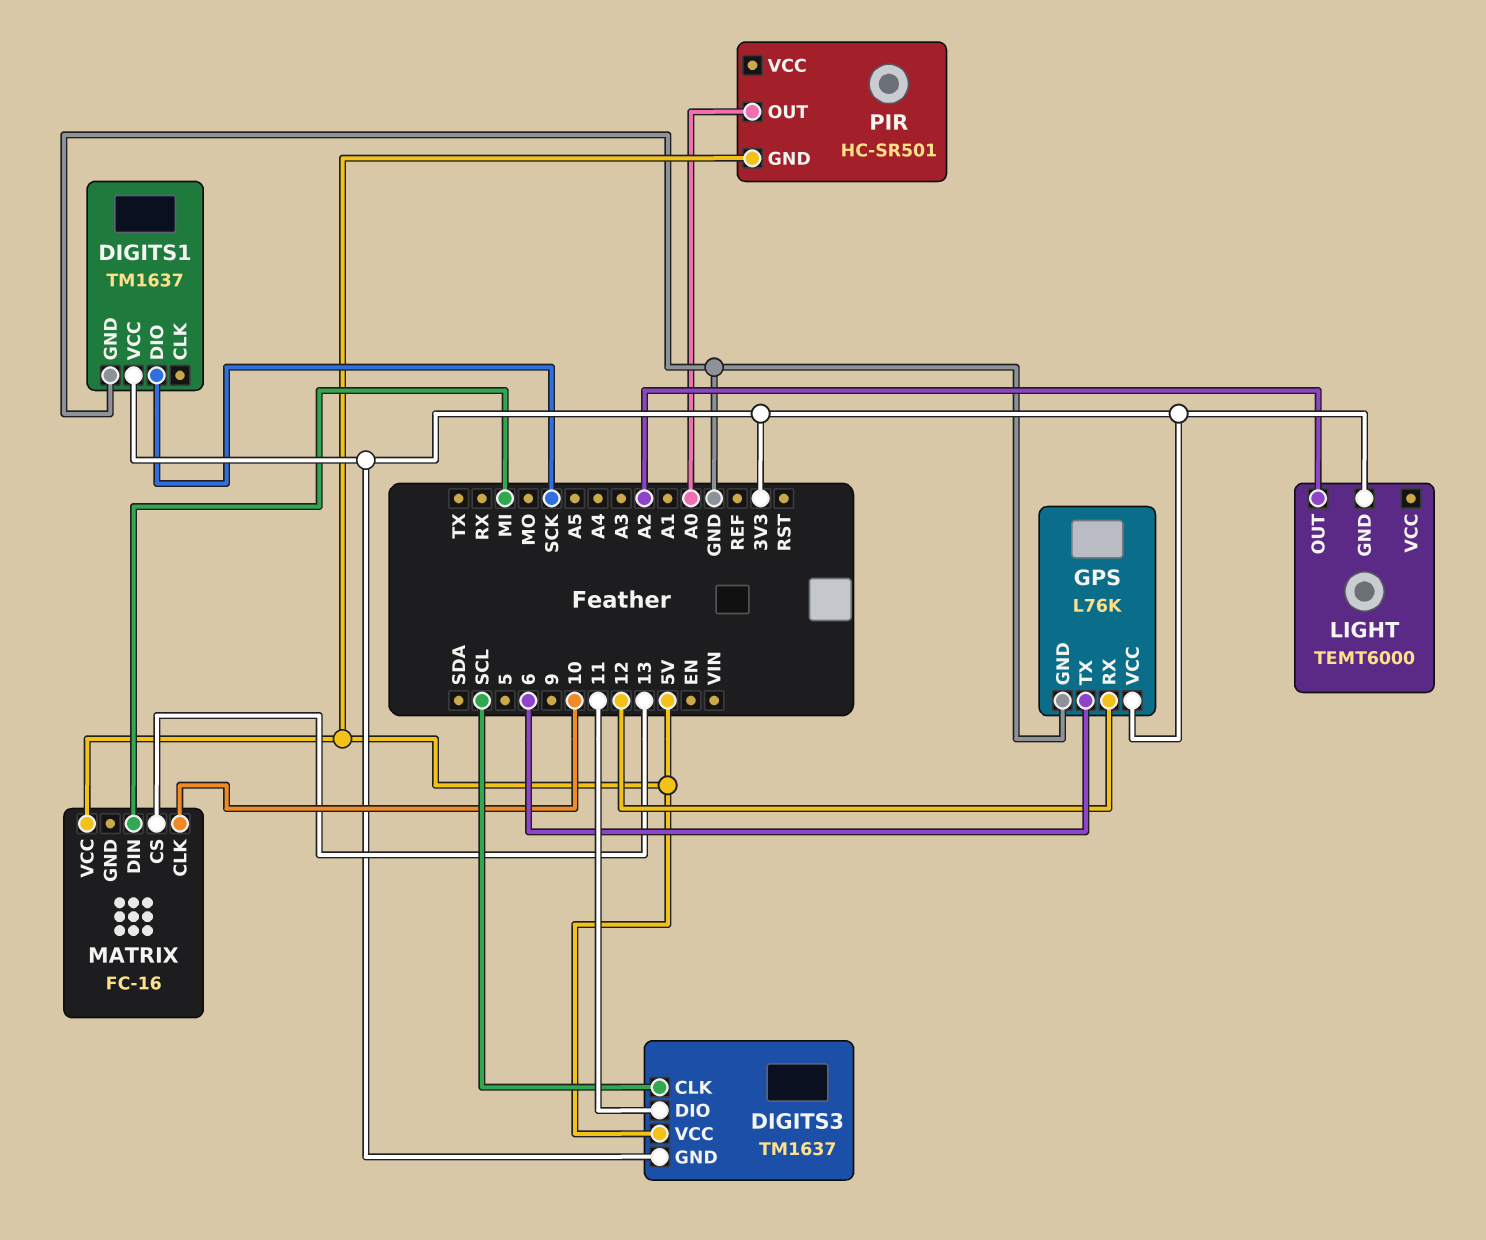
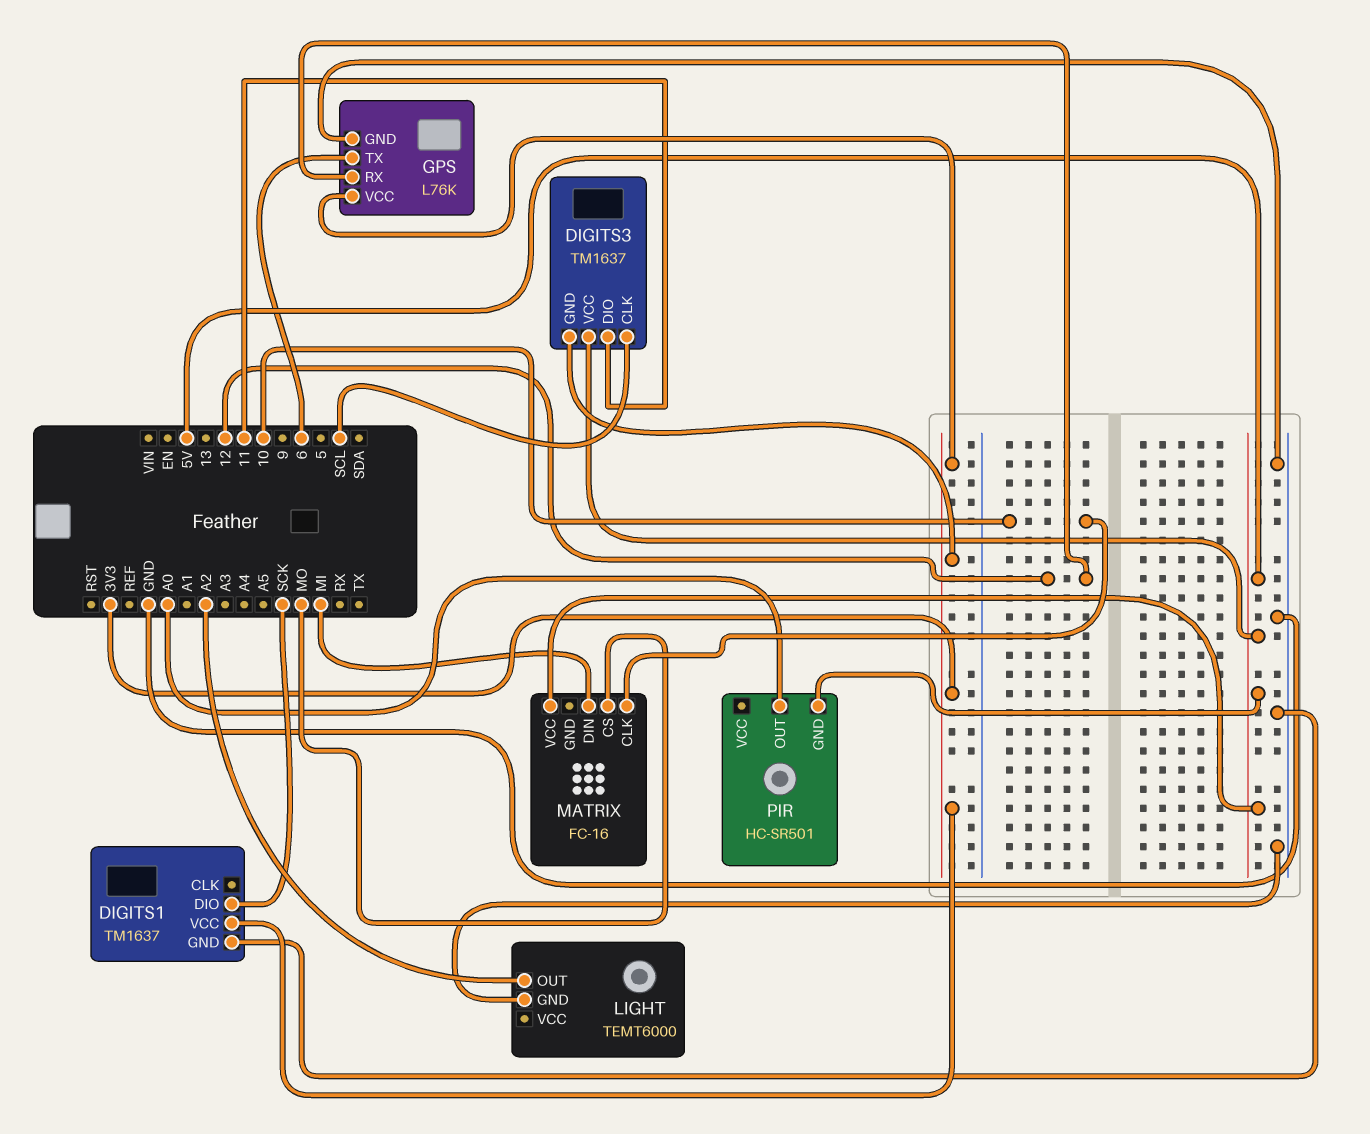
LIGHT pin GND: 3V3 -> GND
MATRIX pin CS: 13 -> MO

